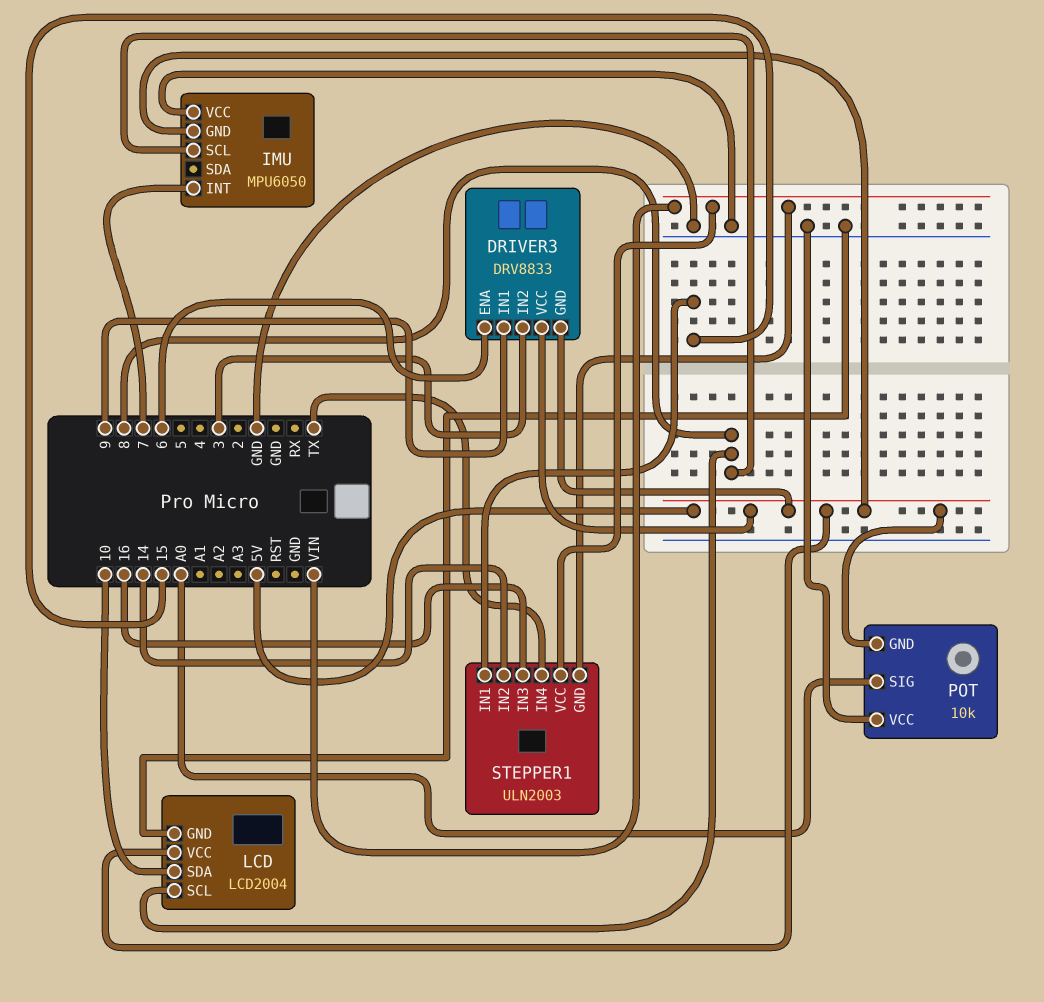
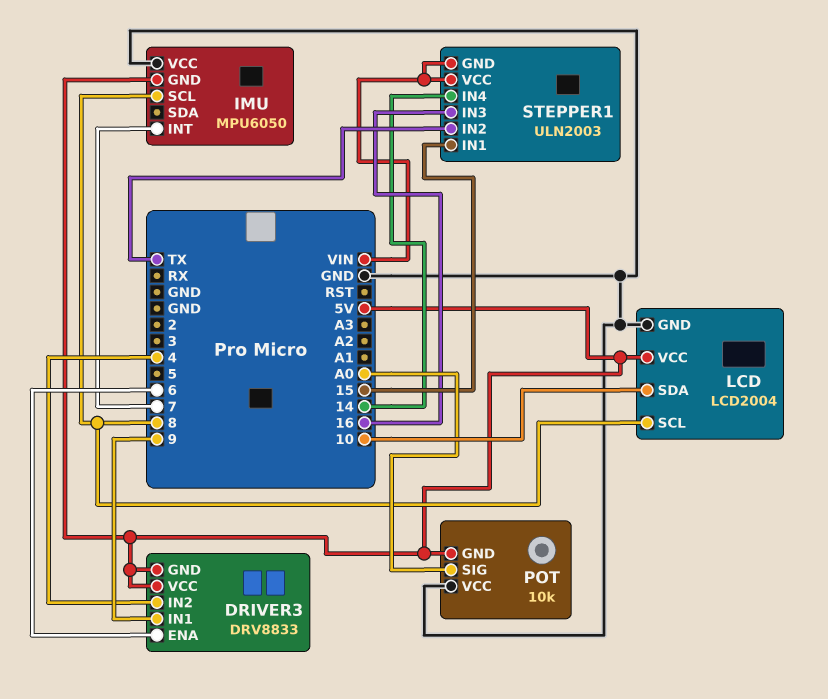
DRIVER3 pin IN2: 3 -> 4
STEPPER1 pin IN2: 14 -> TX
STEPPER1 pin IN4: TX -> 14

